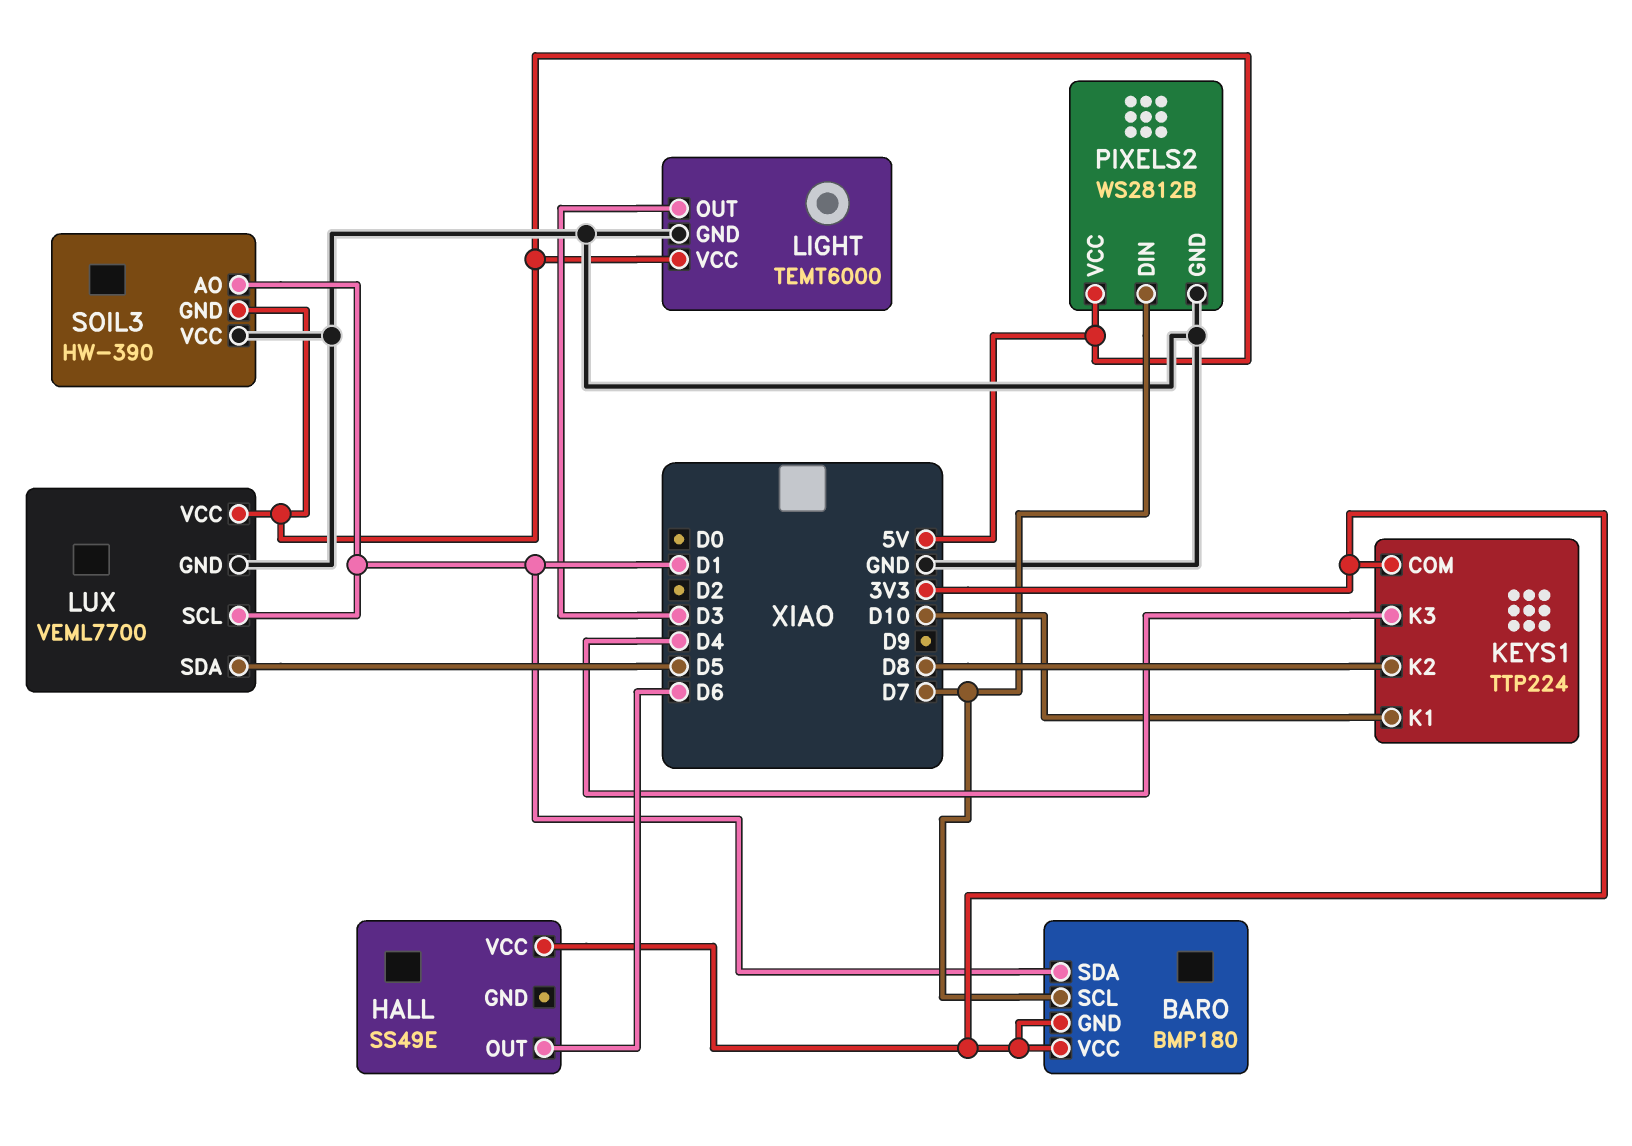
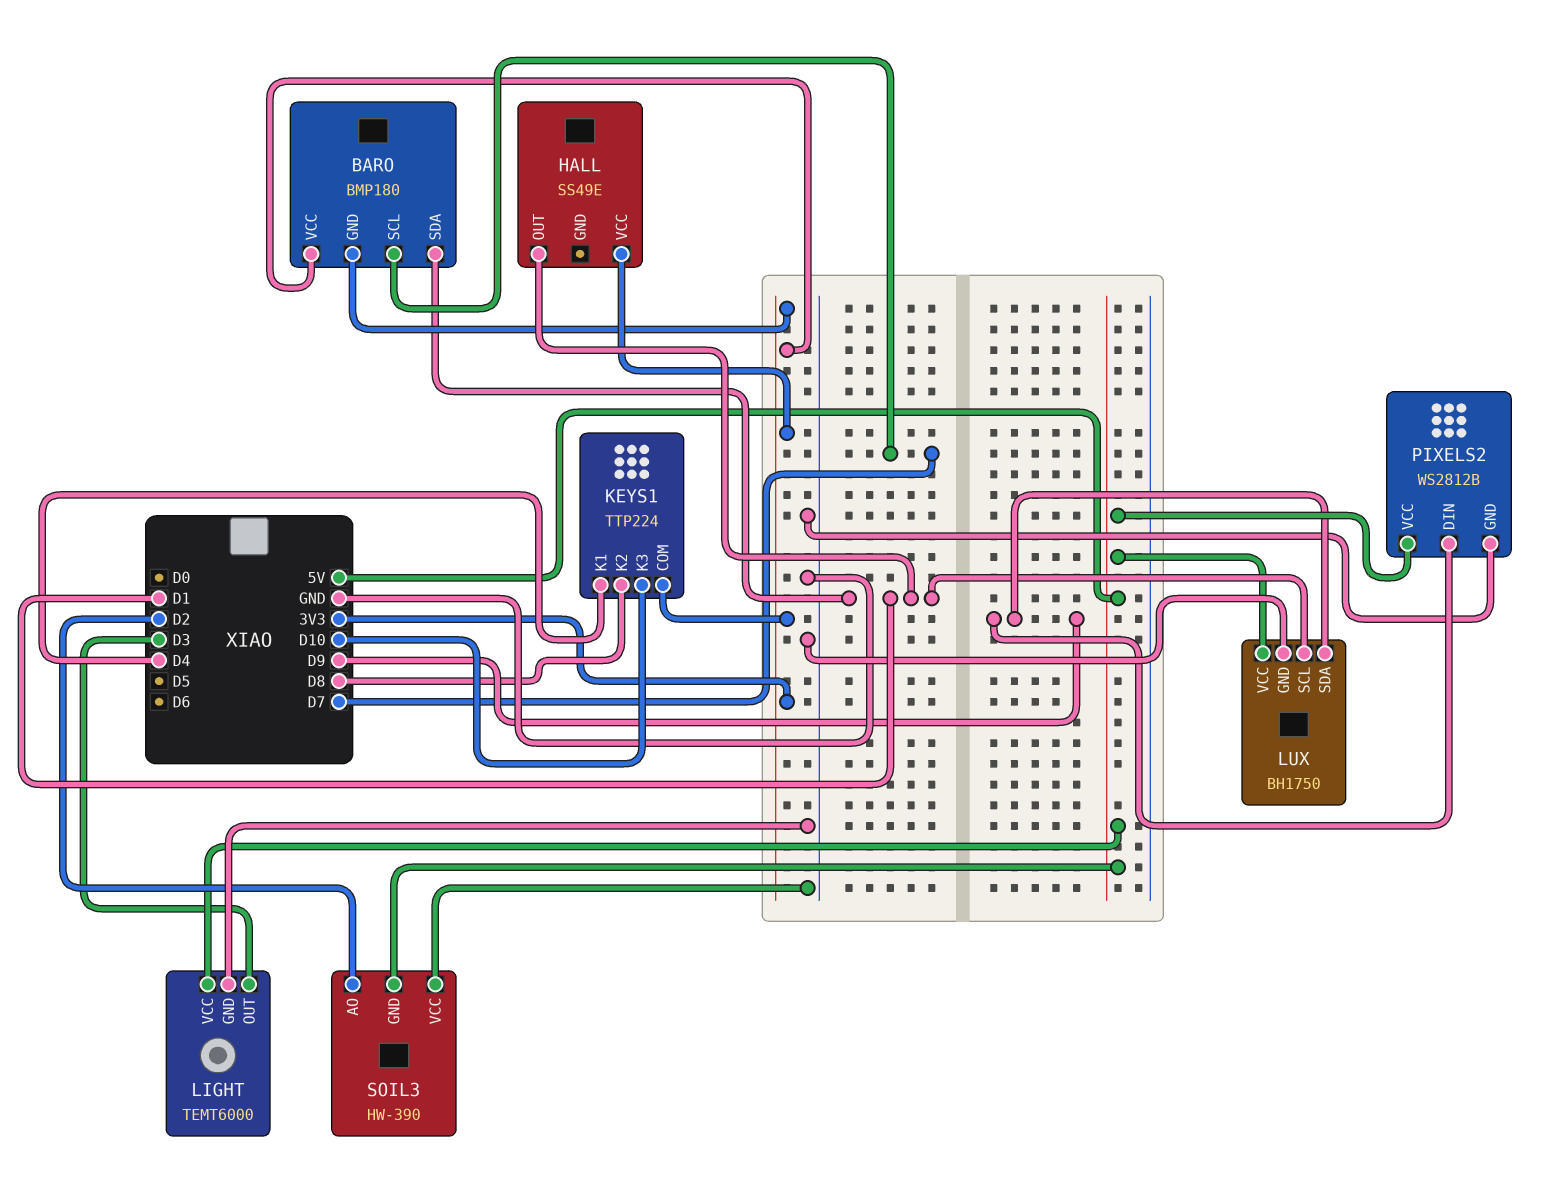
HALL pin OUT: D6 -> D1
KEYS1 pin K1: D10 -> D4
KEYS1 pin K3: D4 -> D10
LUX: VEML7700 -> BH1750
LUX pin SDA: D5 -> D9
PIXELS2 pin DIN: D7 -> D9
SOIL3 pin AO: D1 -> D2

